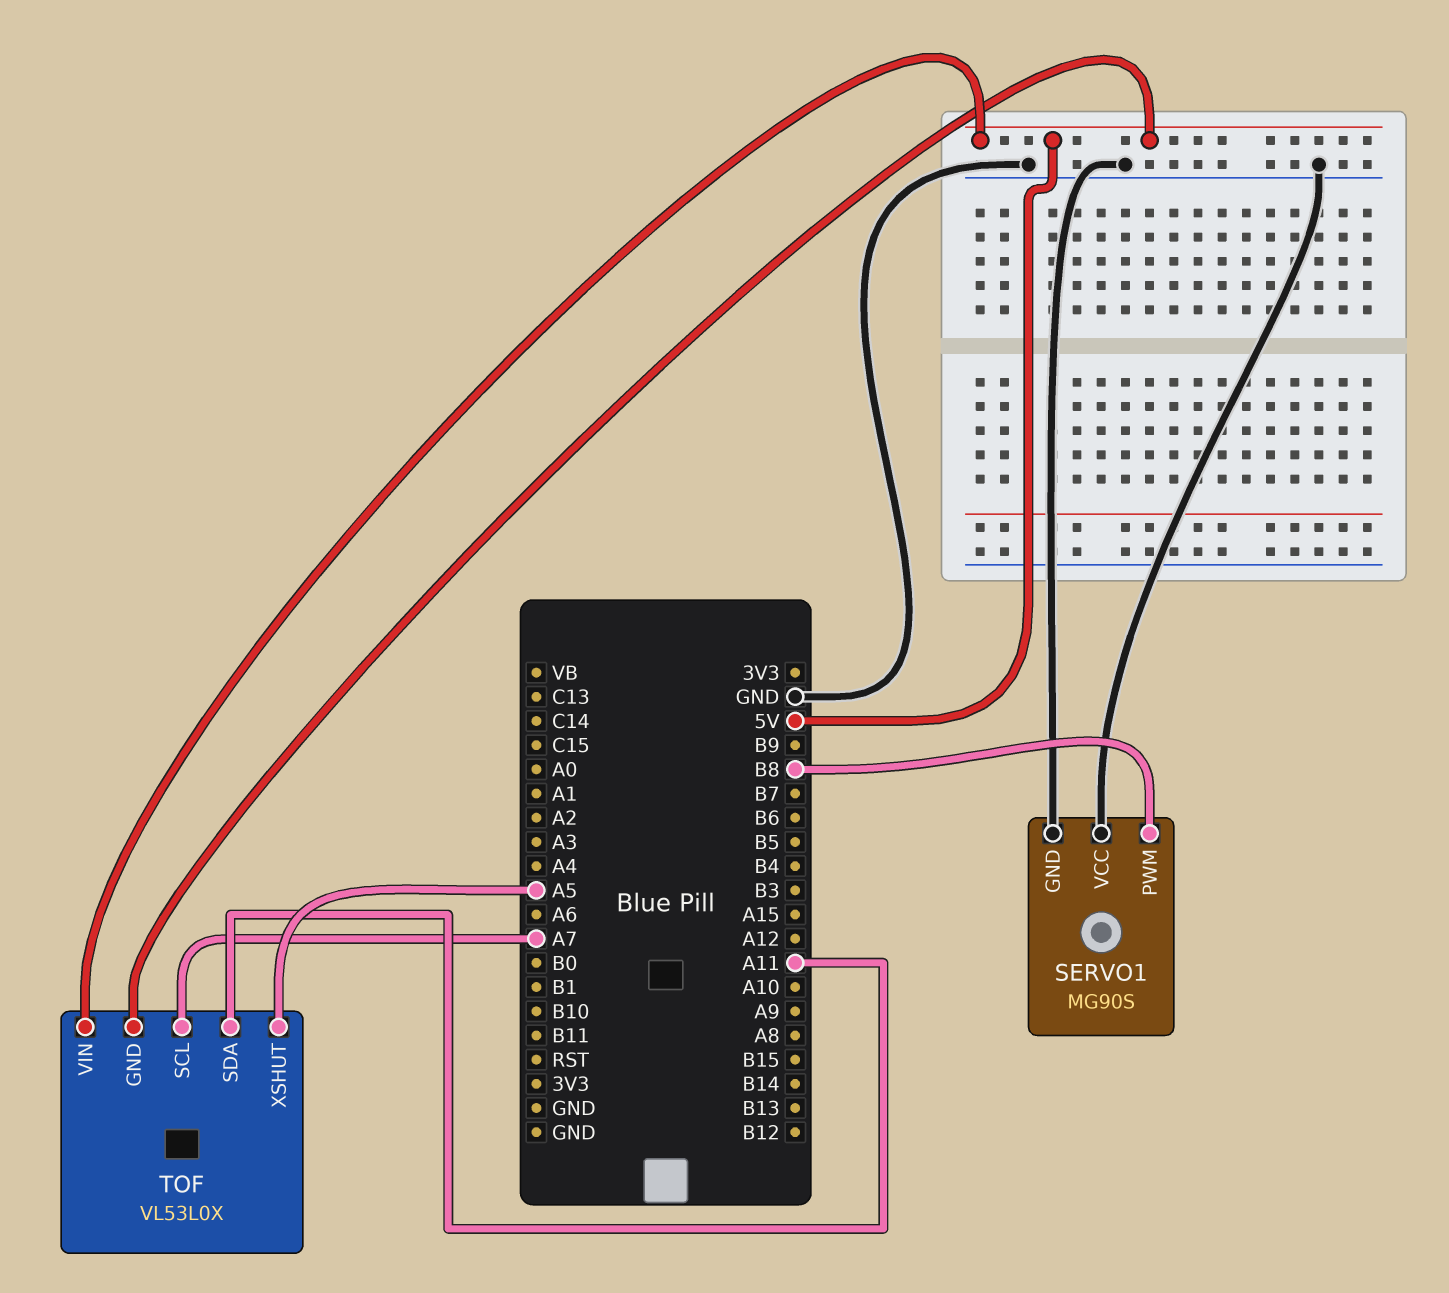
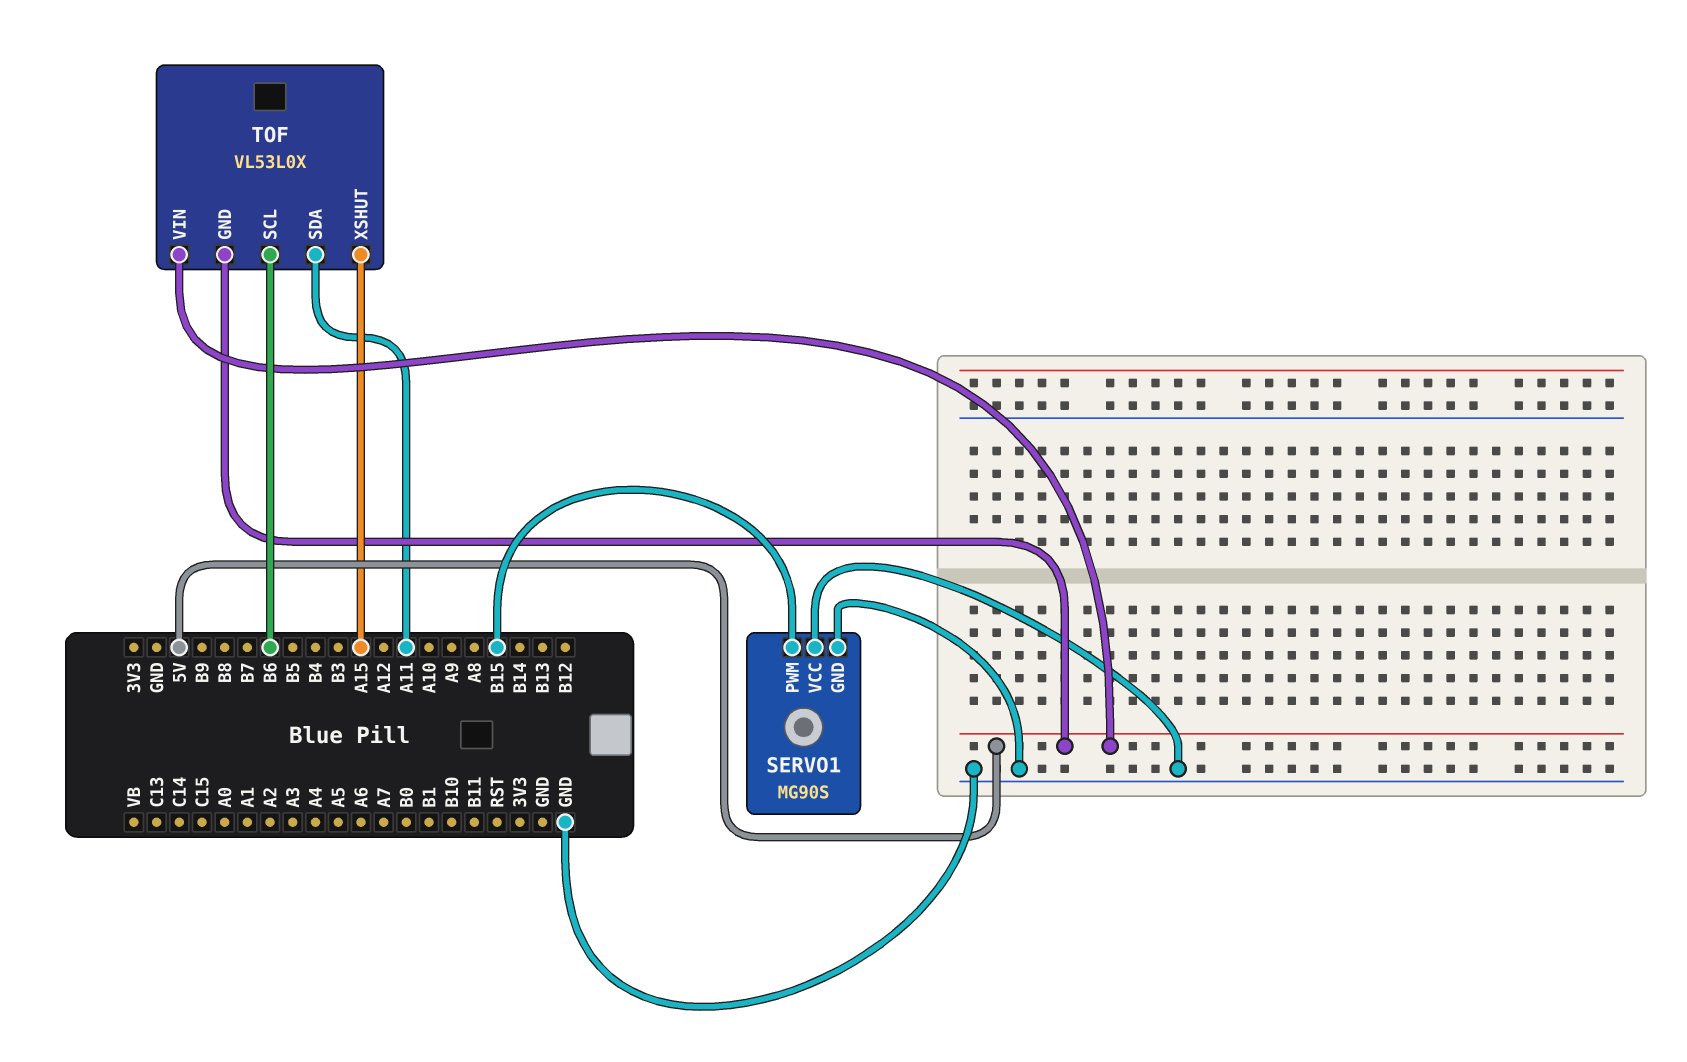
SERVO1 pin PWM: B8 -> B15
TOF pin SCL: A7 -> B6
TOF pin XSHUT: A5 -> A15

